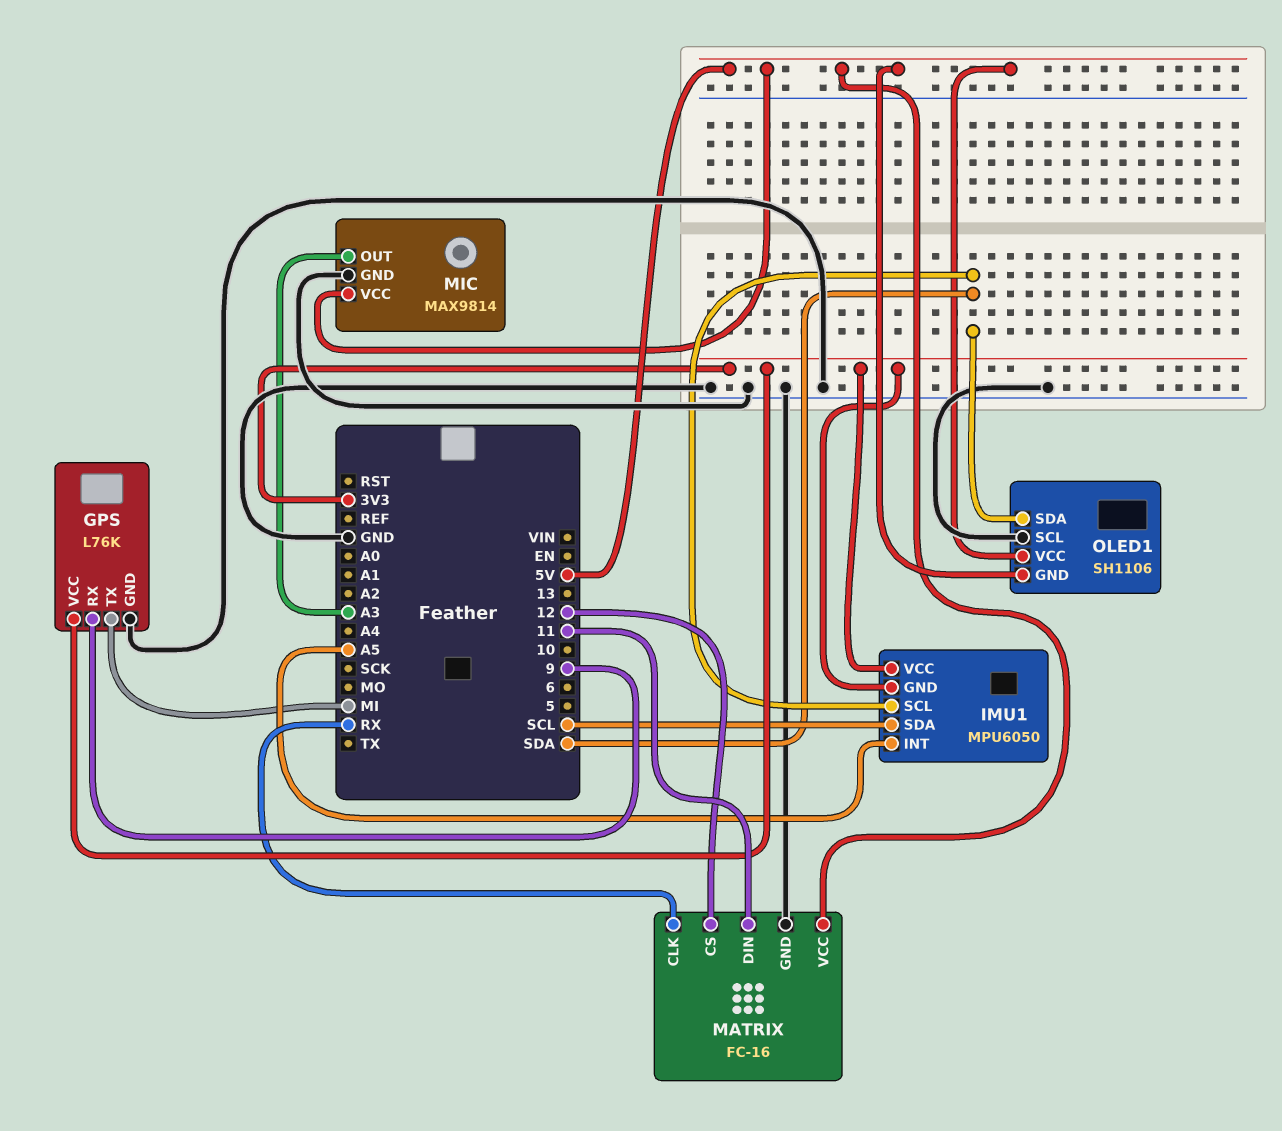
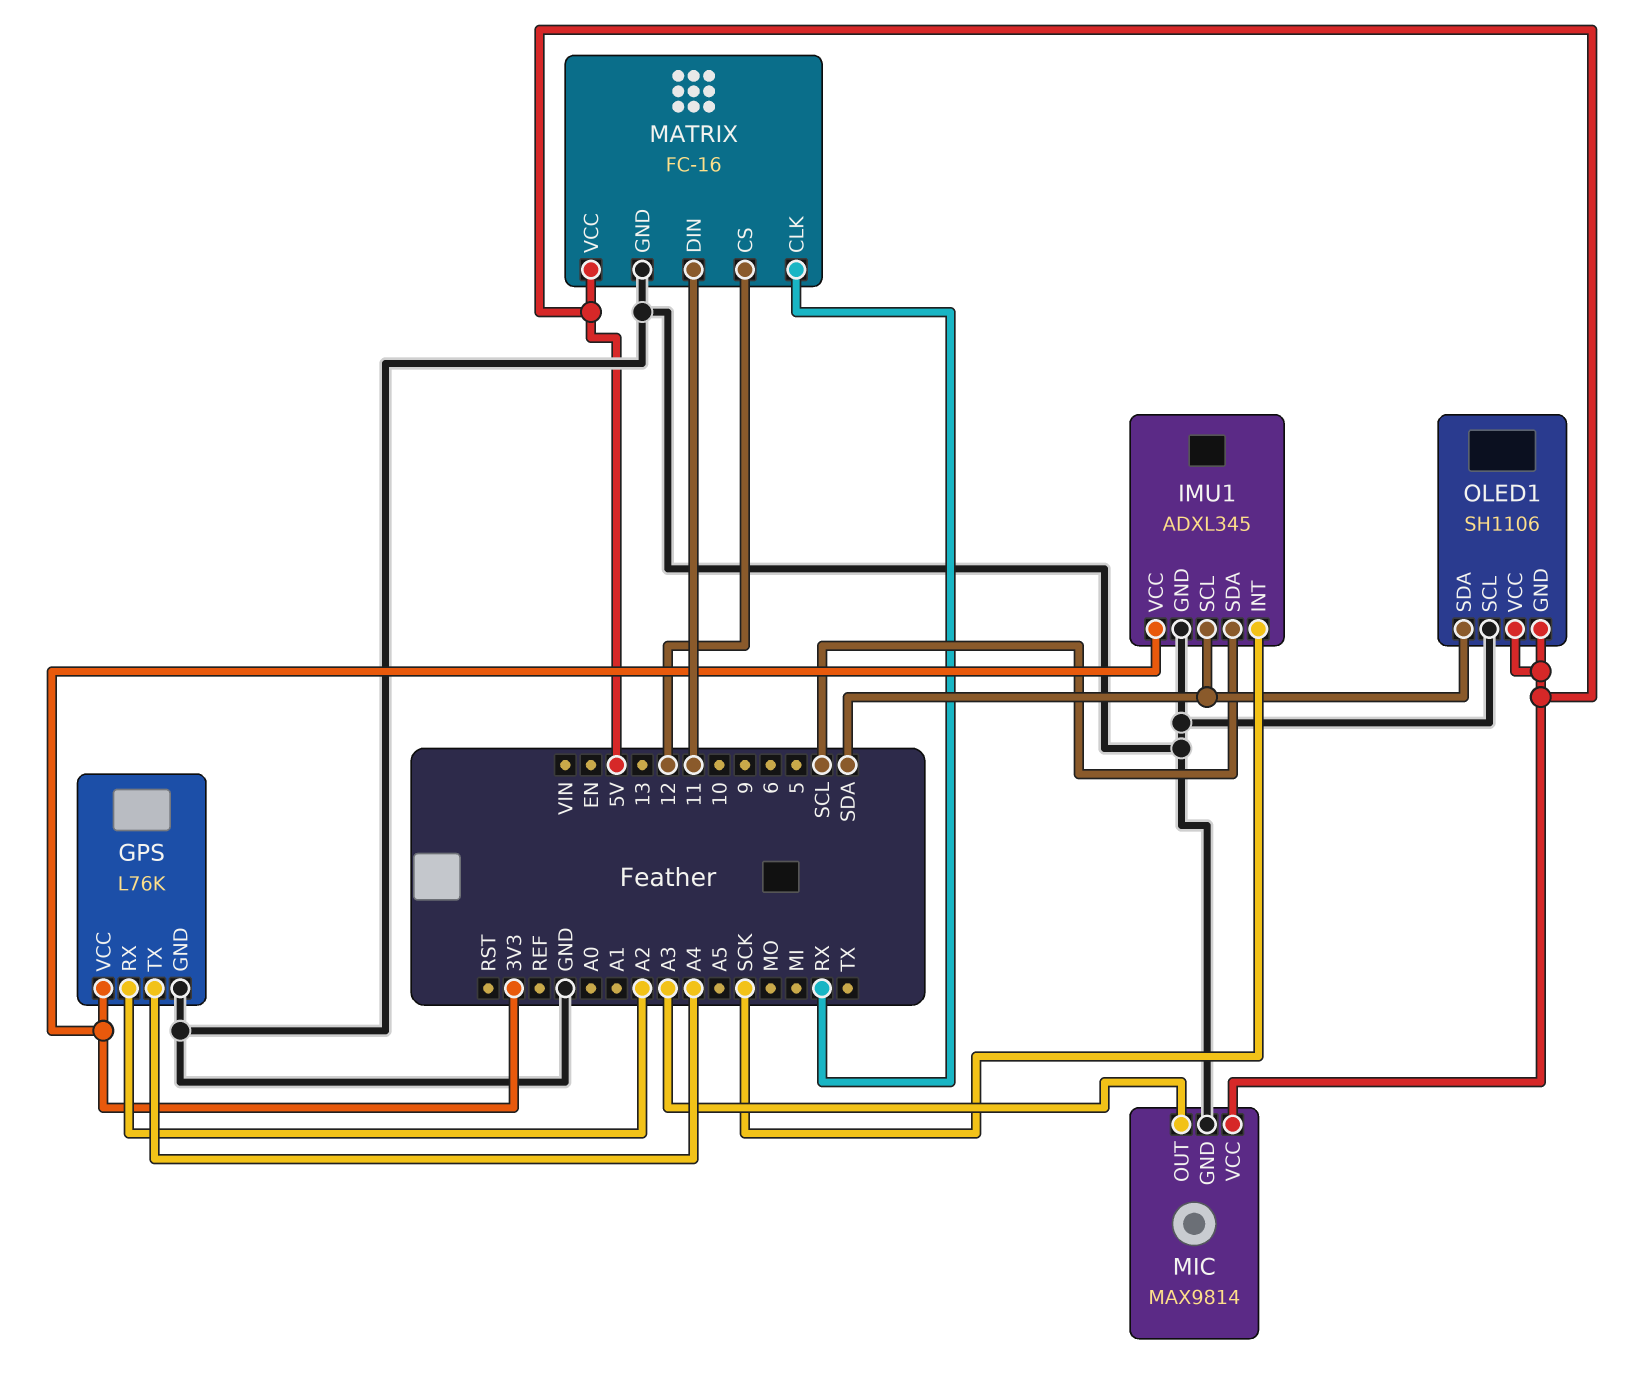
GPS pin RX: 9 -> A2
GPS pin TX: MI -> A4
IMU1: MPU6050 -> ADXL345
IMU1 pin GND: 3V3 -> GND
IMU1 pin INT: A5 -> SCK

